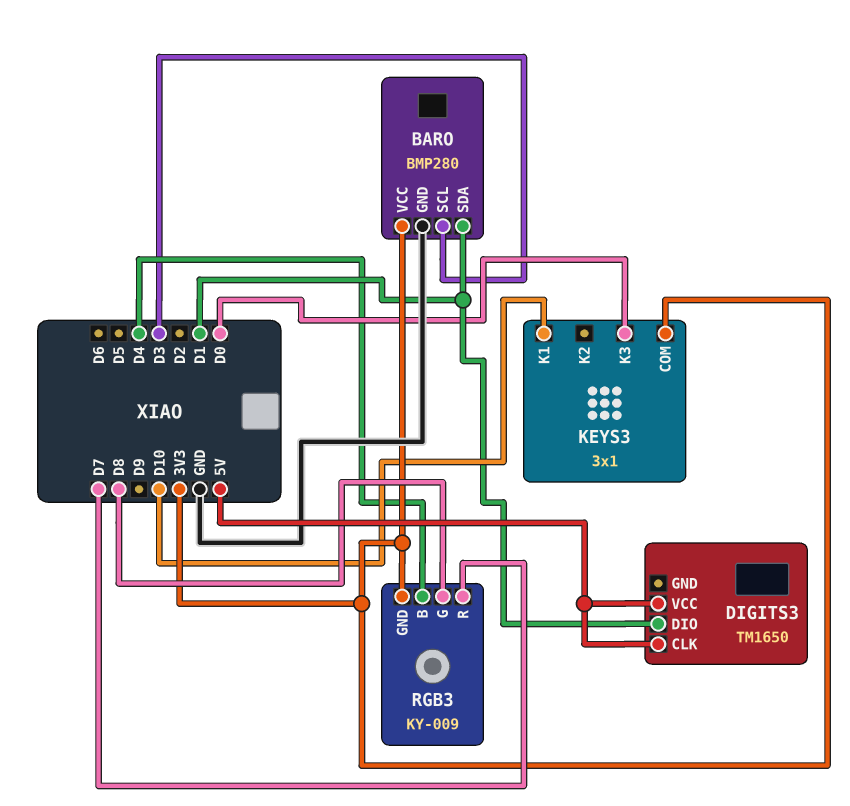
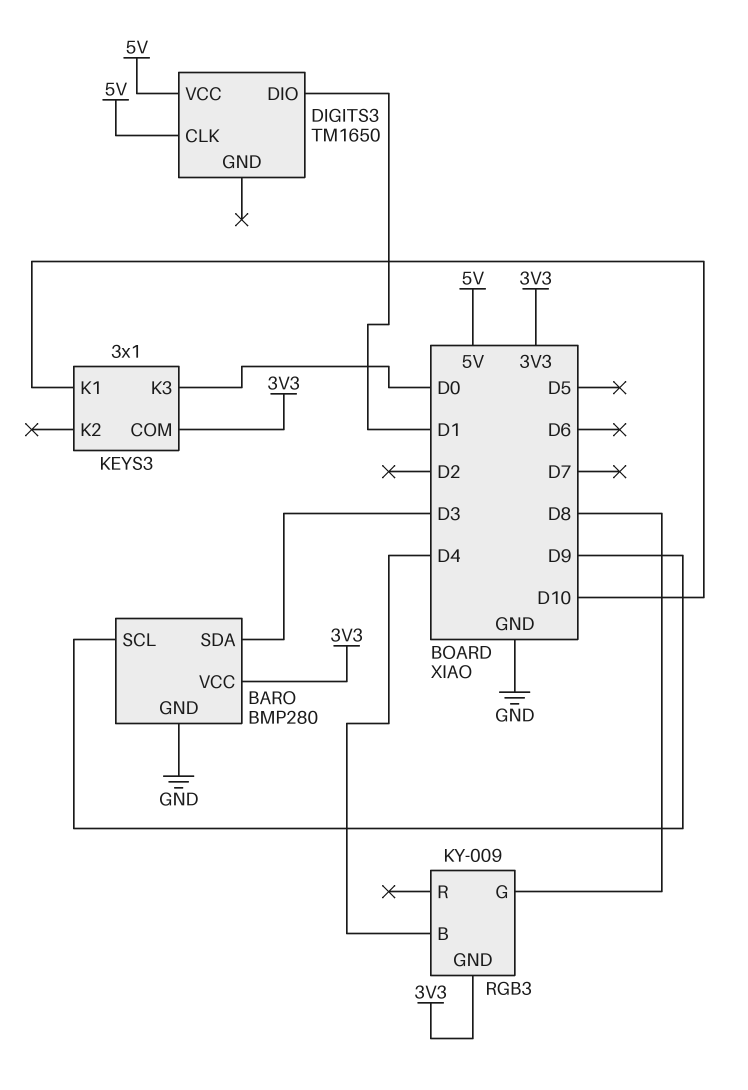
BARO pin SCL: D3 -> D9
BARO pin SDA: D1 -> D3
RGB3 pin R: D7 -> none

